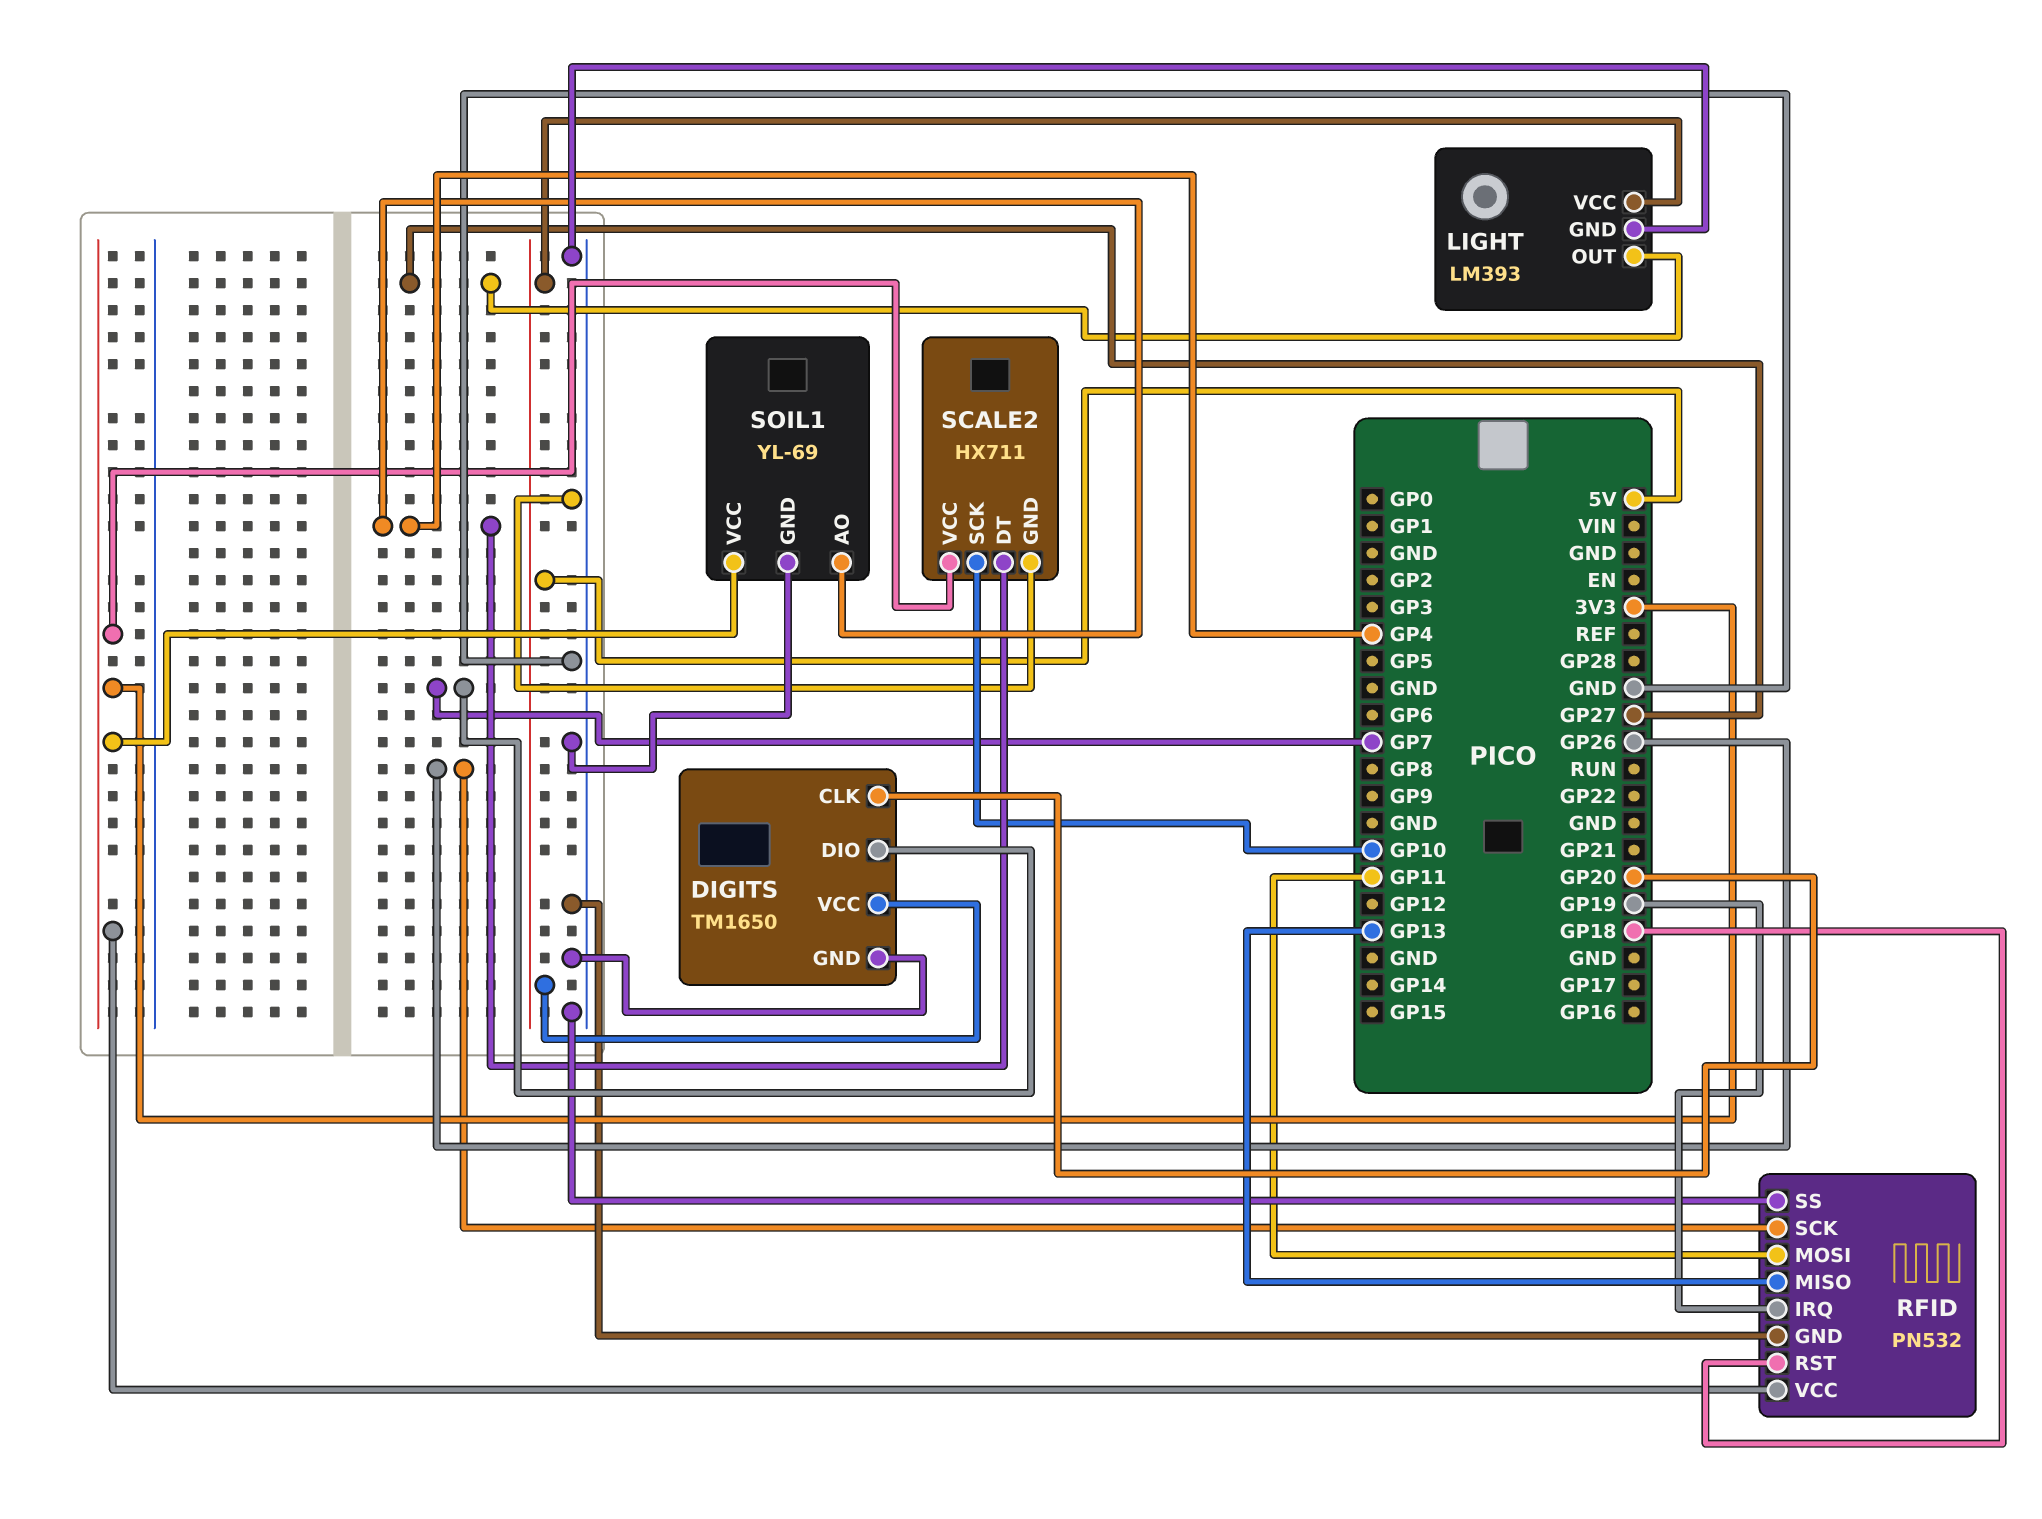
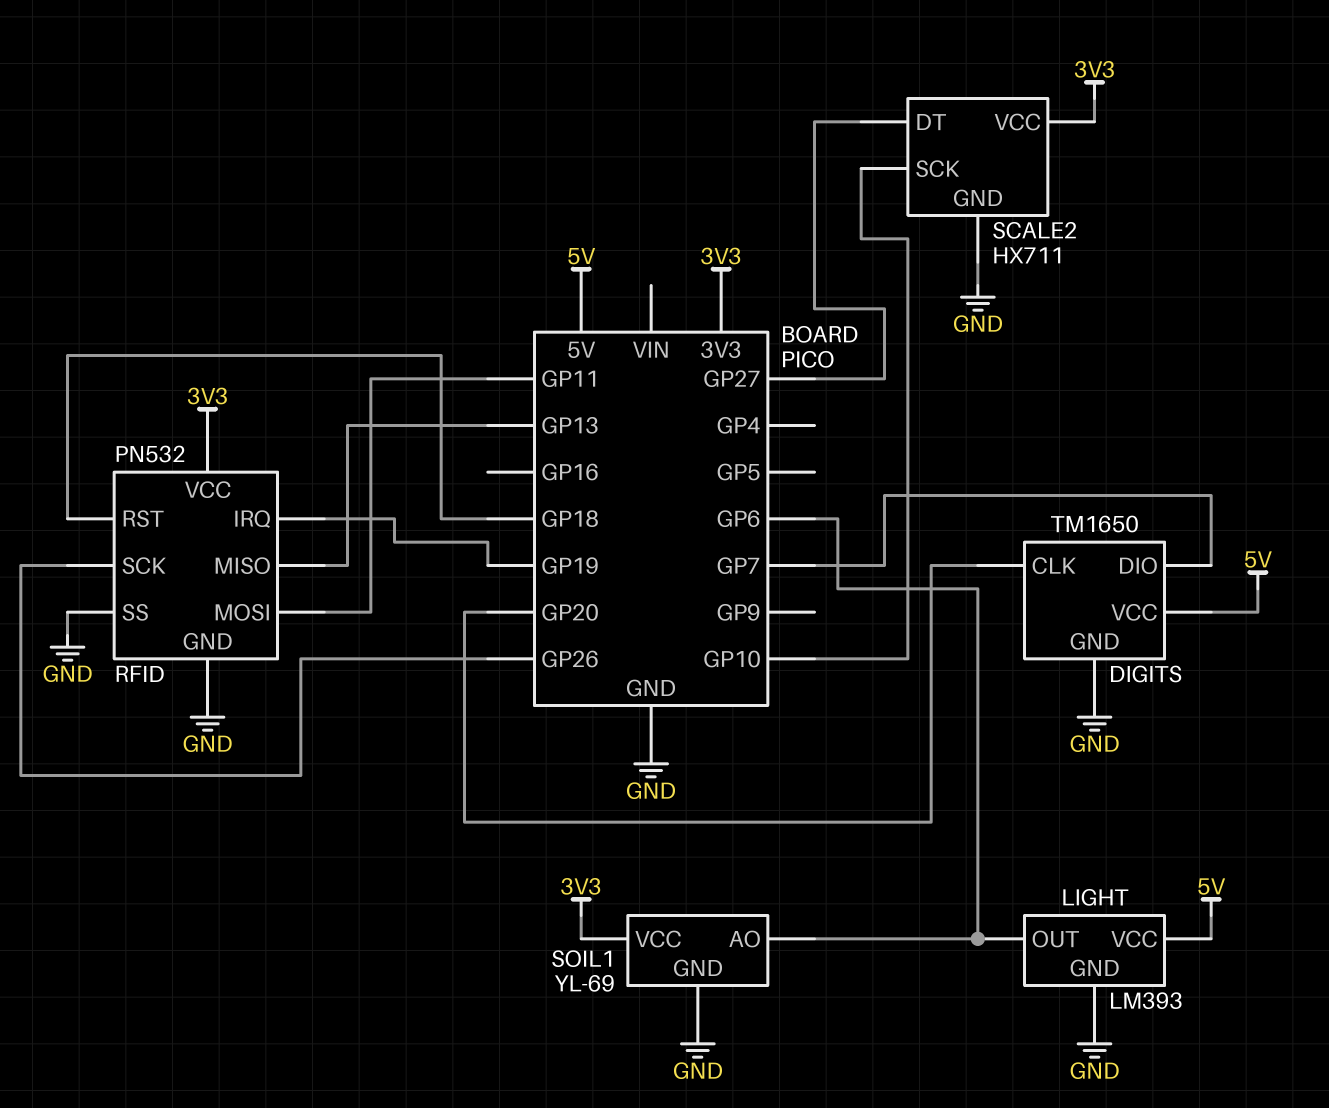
LIGHT pin OUT: GP27 -> GP6
SCALE2 pin DT: GP4 -> GP27
SOIL1 pin AO: GP4 -> GP6

